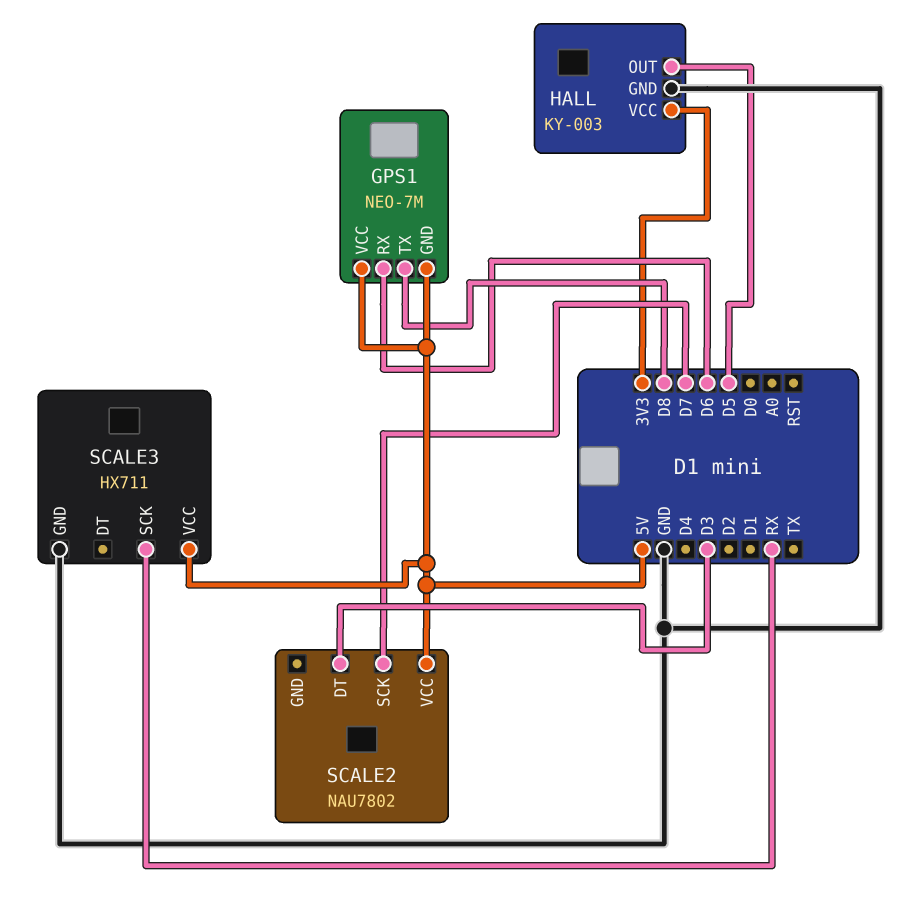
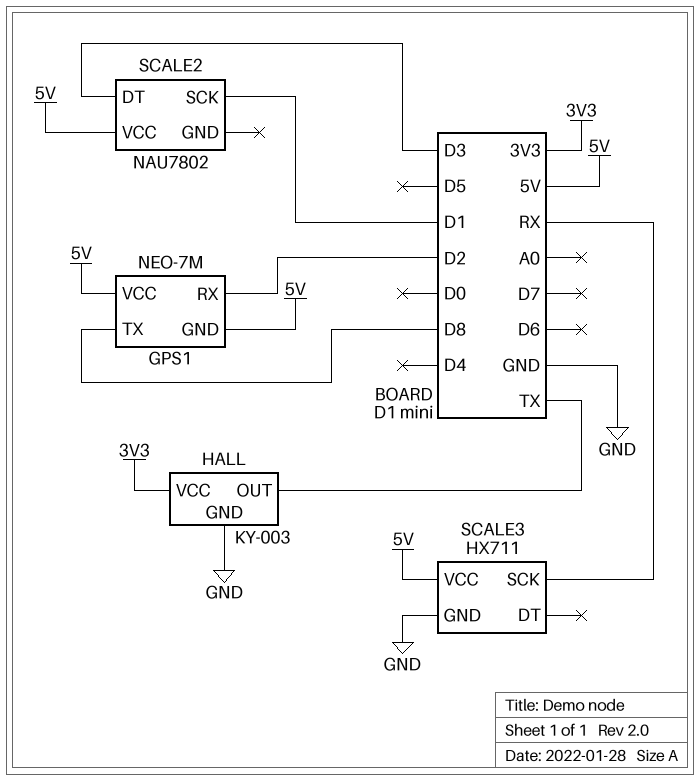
GPS1 pin RX: D6 -> D2
HALL pin OUT: D5 -> TX
SCALE2 pin SCK: D7 -> D1

